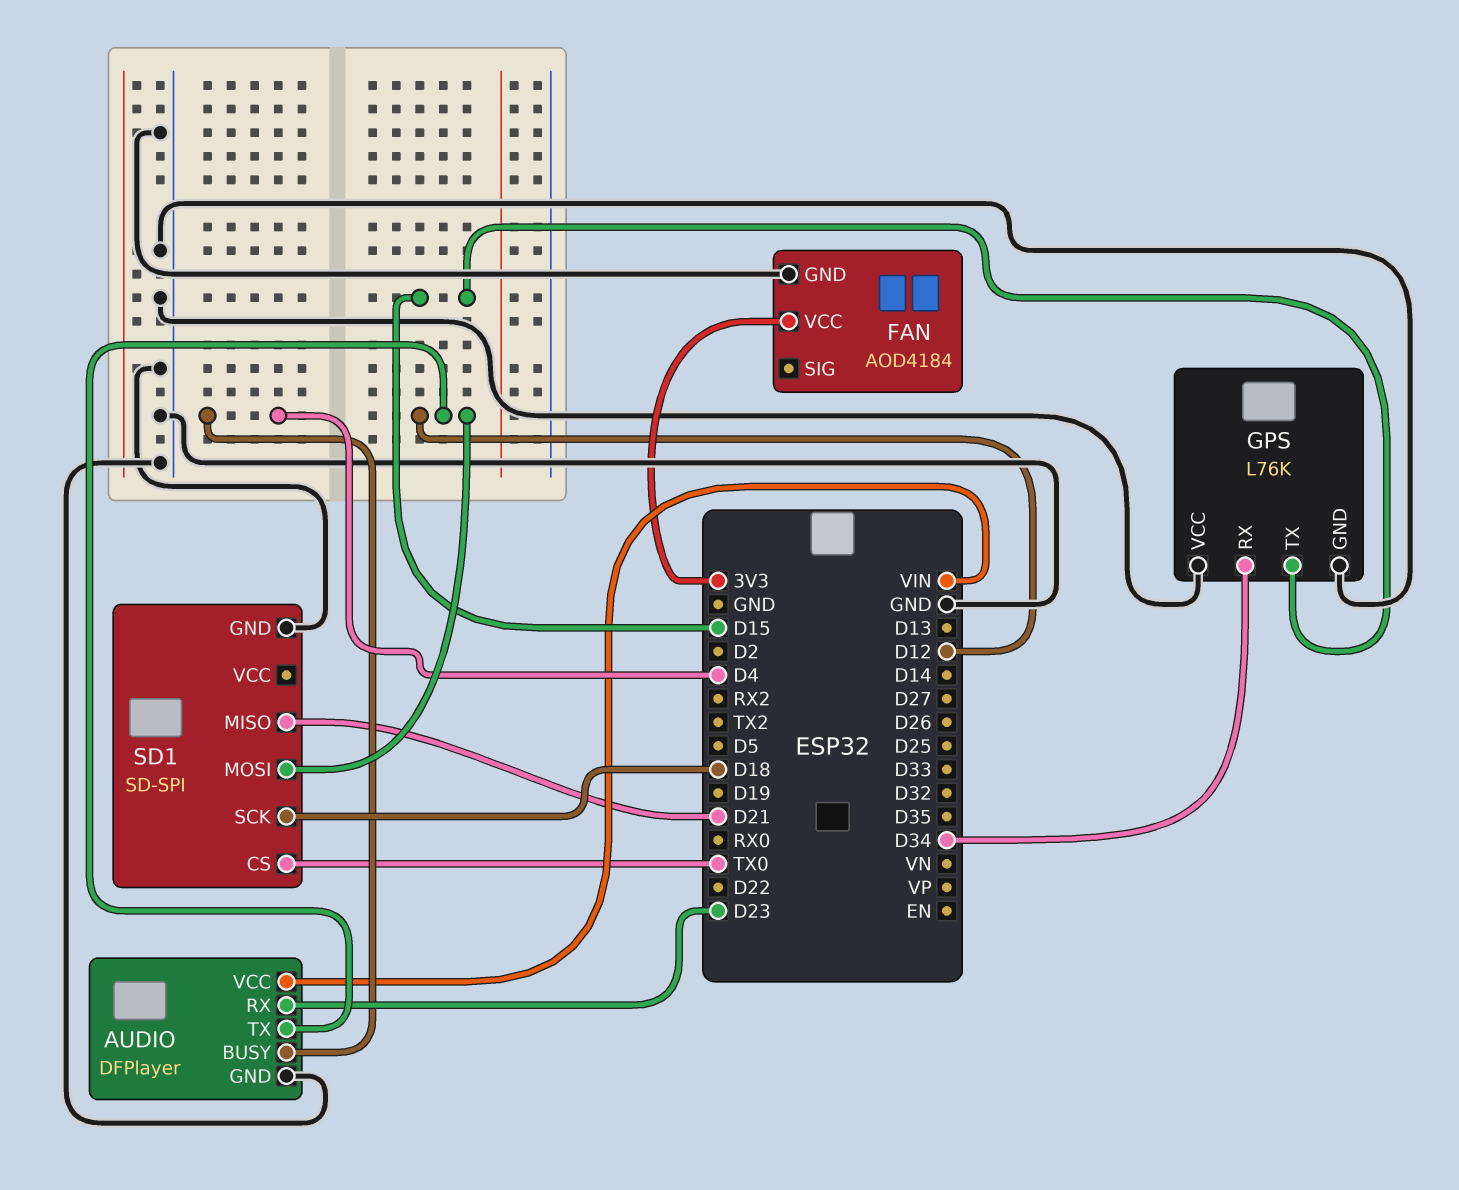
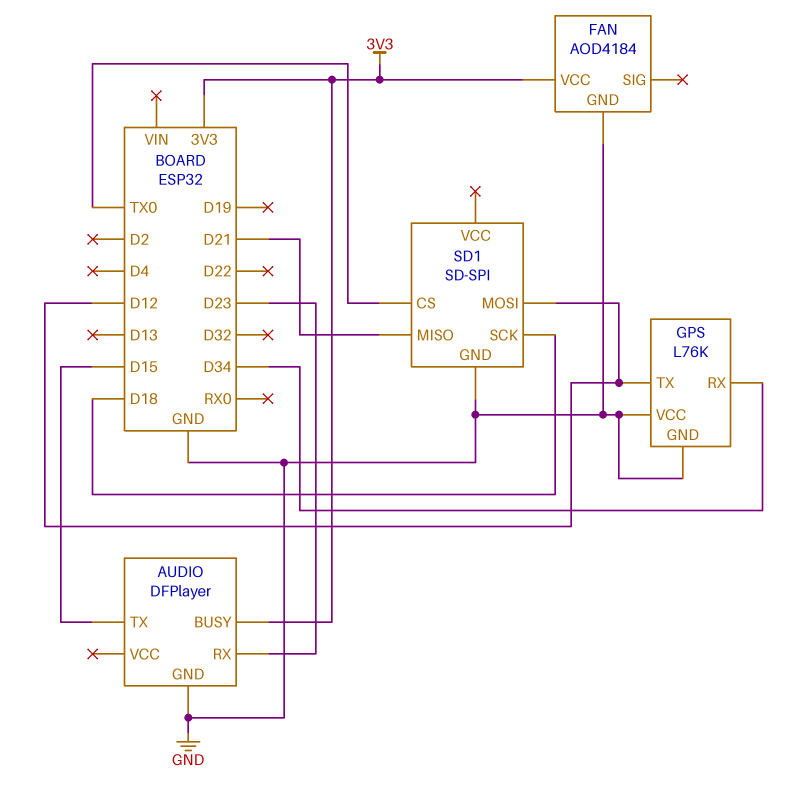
AUDIO pin BUSY: D4 -> 3V3
AUDIO pin TX: D12 -> D15
AUDIO pin VCC: VIN -> none
GPS pin TX: D15 -> D12

